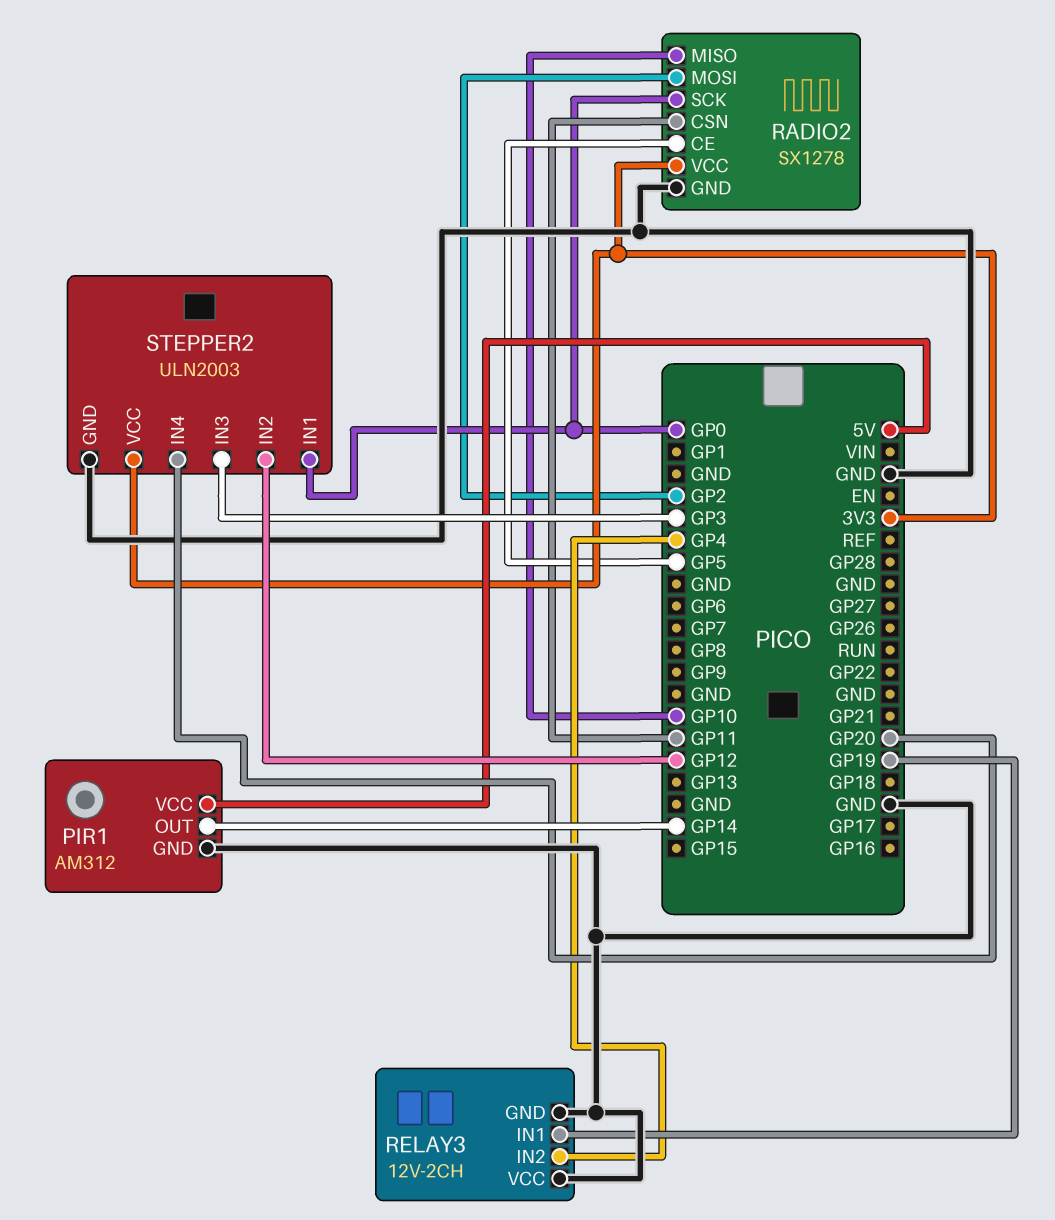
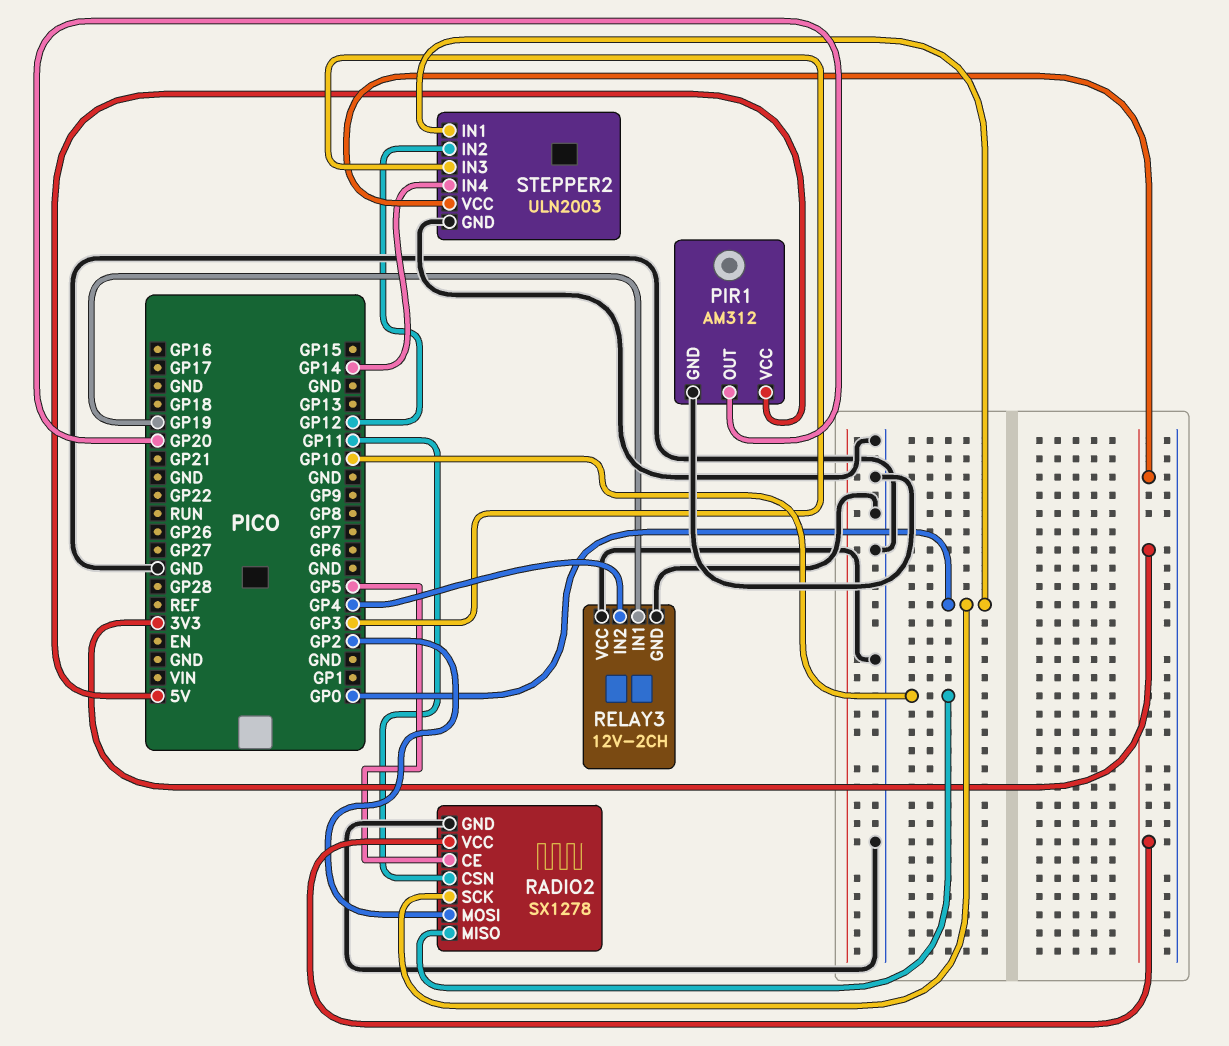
PIR1 pin OUT: GP14 -> GP20
STEPPER2 pin IN4: GP20 -> GP14

